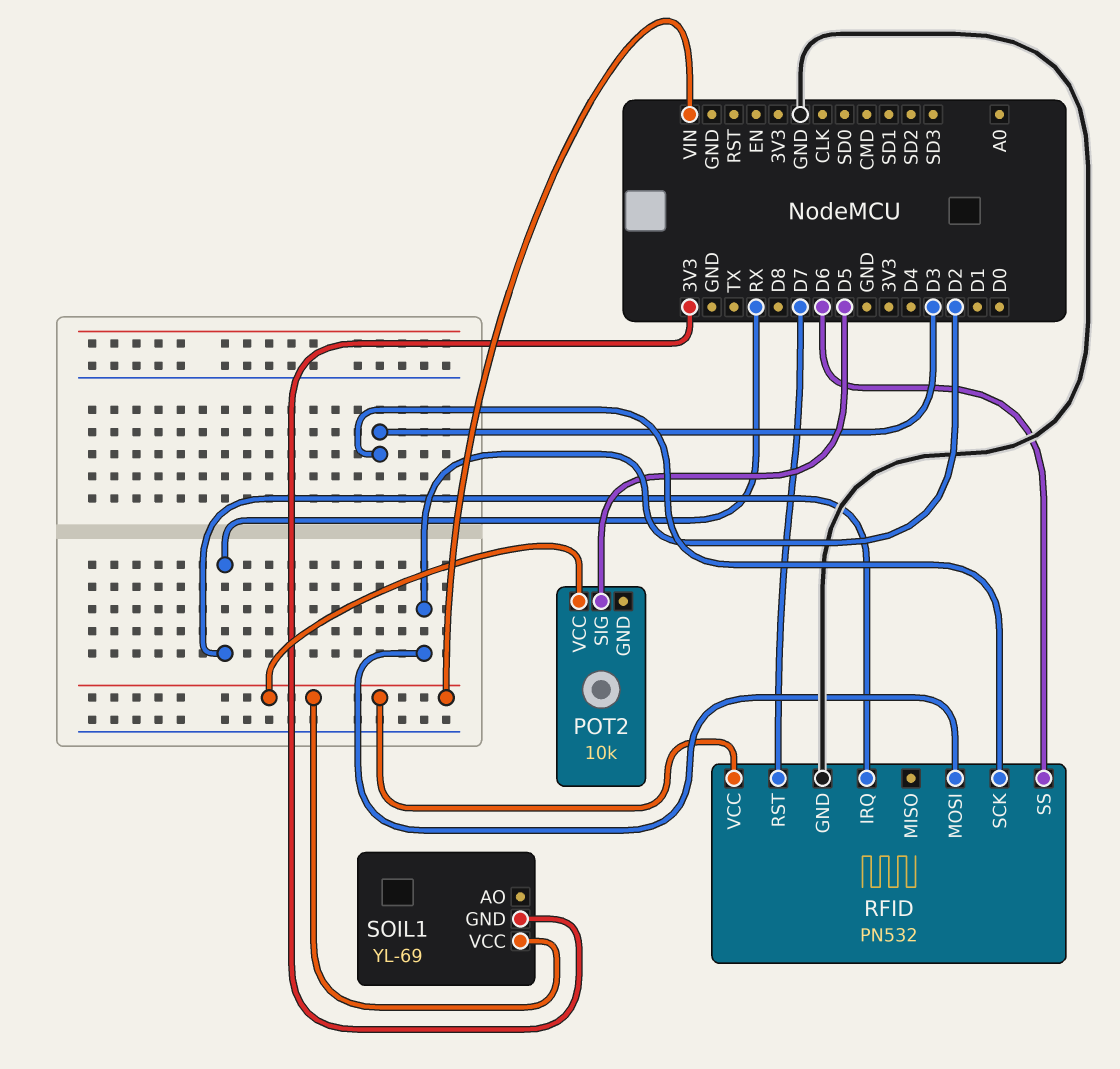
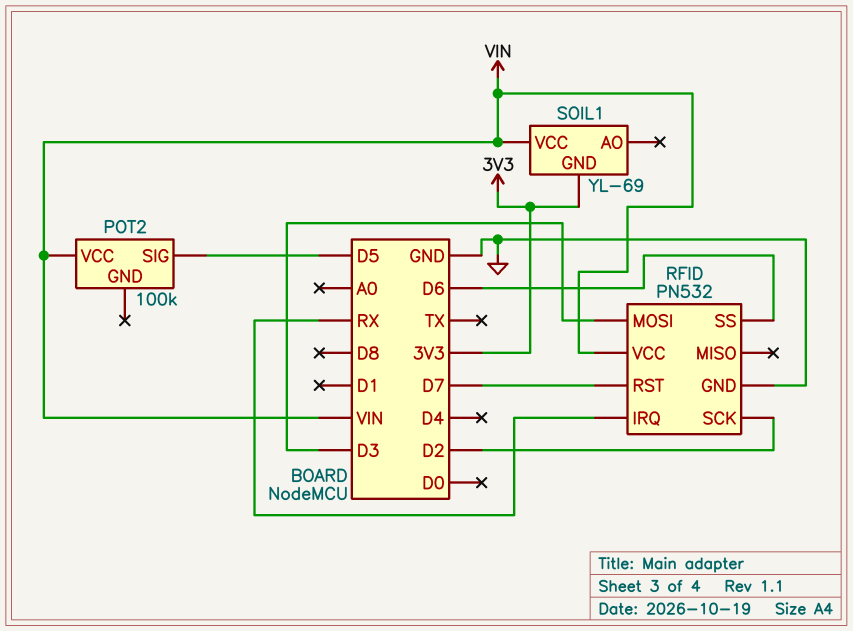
POT2: 10k -> 100k
RFID pin MOSI: D2 -> D3
RFID pin SCK: D3 -> D2

